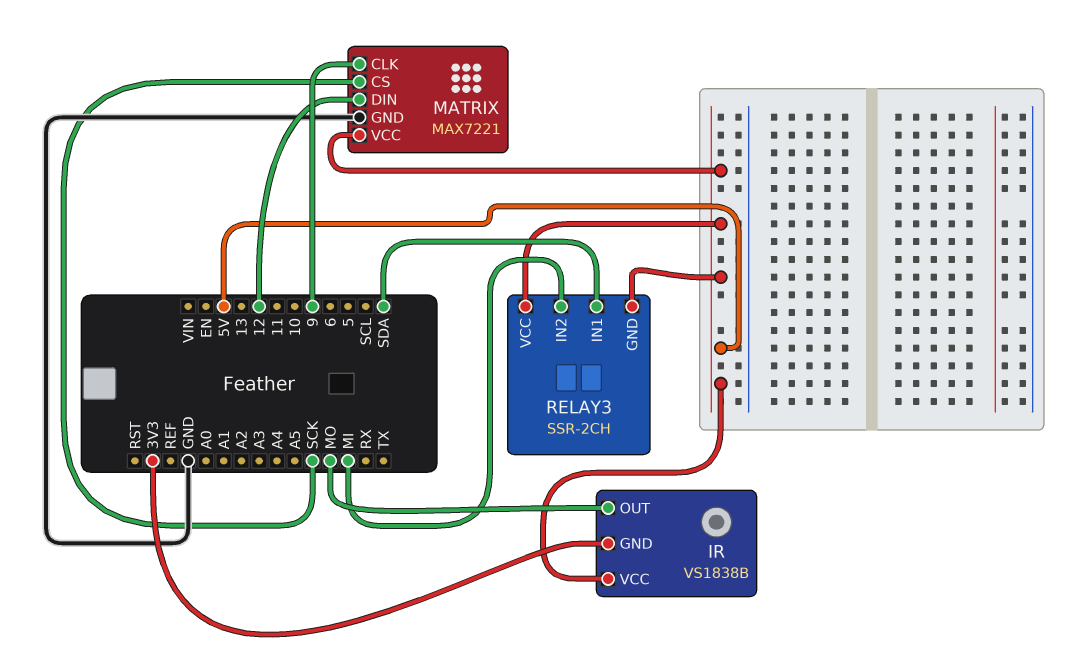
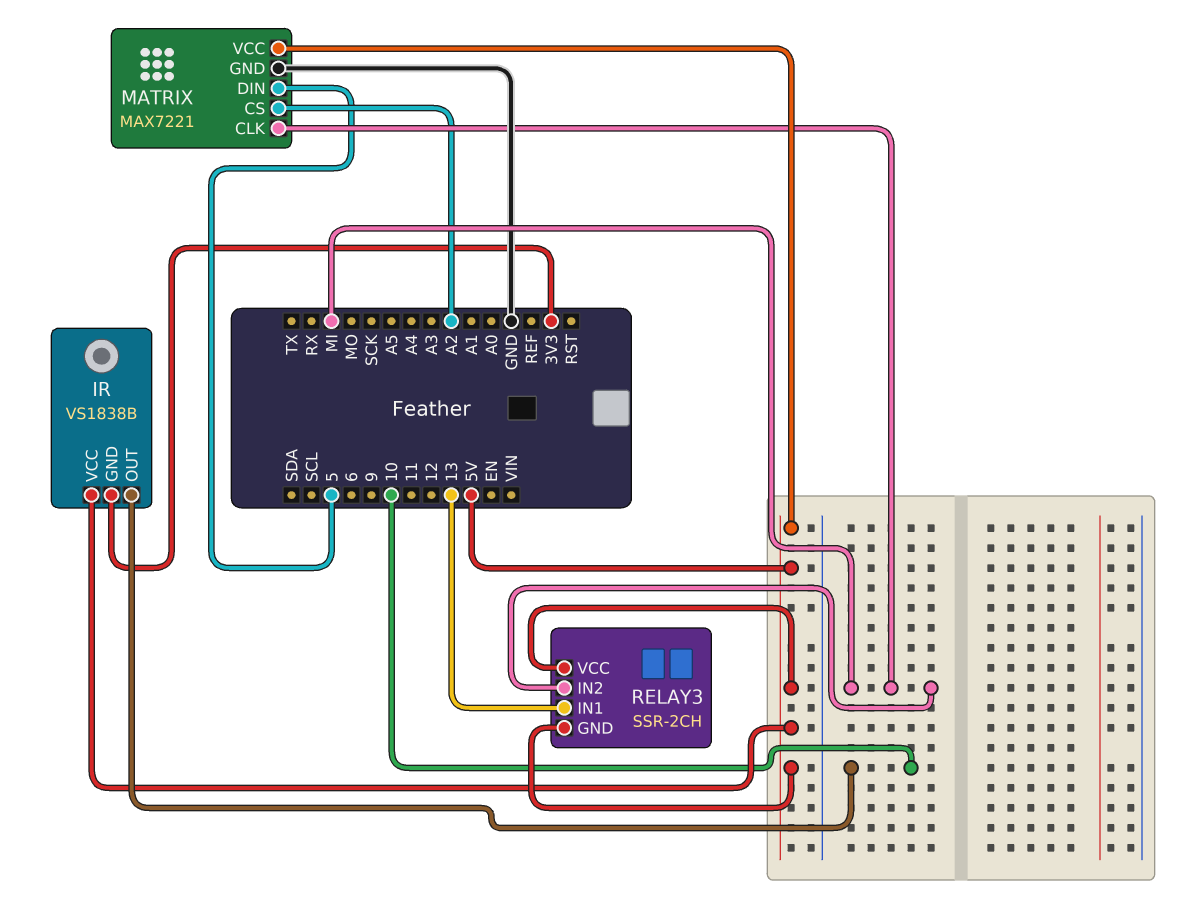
IR pin OUT: MO -> 10
MATRIX pin CLK: 9 -> MI
MATRIX pin CS: SCK -> A2
MATRIX pin DIN: 12 -> 5
RELAY3 pin IN1: SDA -> 13

